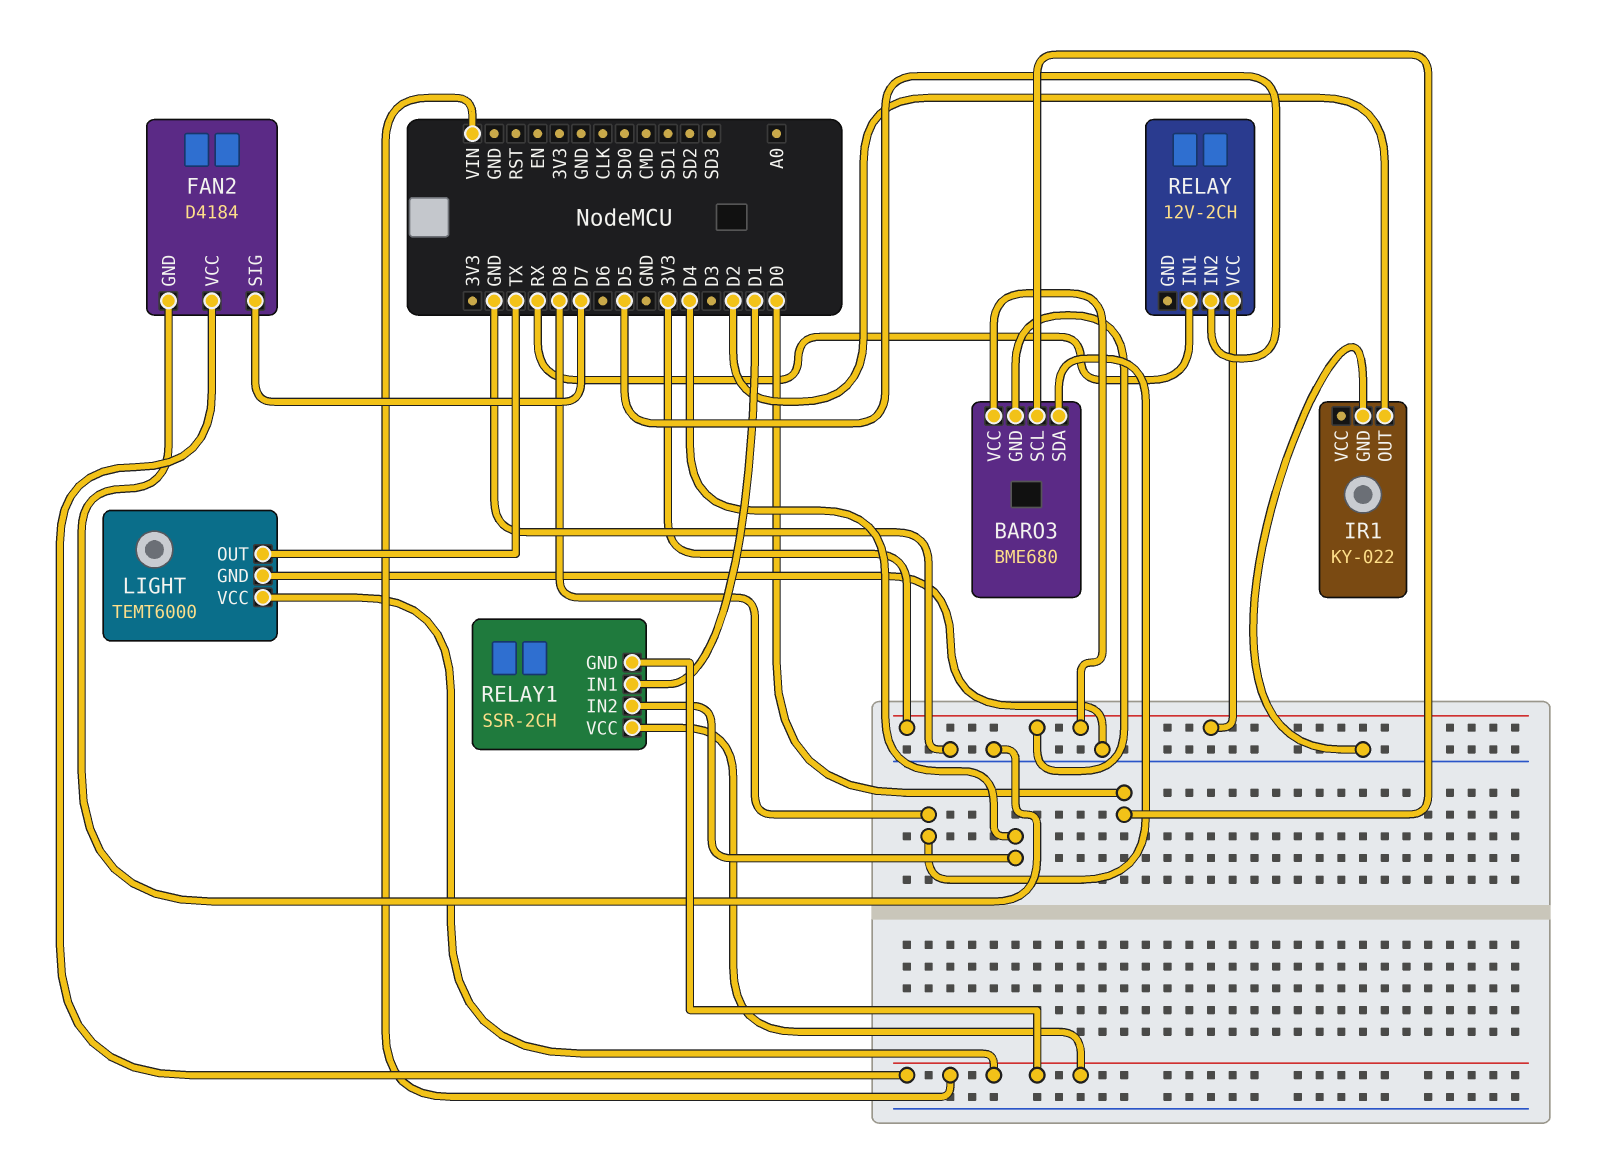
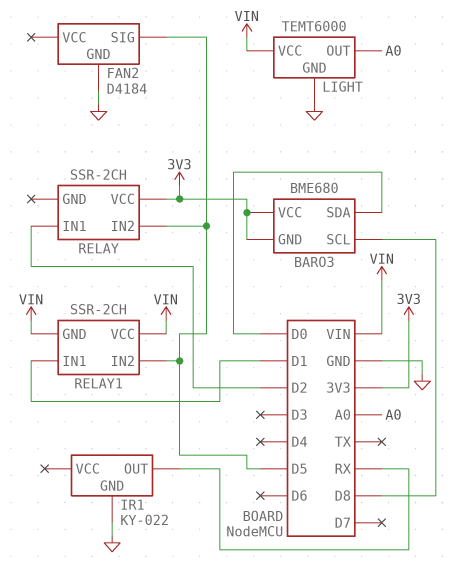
BARO3 pin SCL: D0 -> D8
BARO3 pin SDA: D8 -> D0
FAN2 pin SIG: D7 -> D5
FAN2 pin VCC: VIN -> none
IR1 pin OUT: D2 -> RX
LIGHT pin OUT: TX -> A0
RELAY: 12V-2CH -> SSR-2CH
RELAY pin IN1: RX -> D2
RELAY1 pin IN2: D4 -> D5

